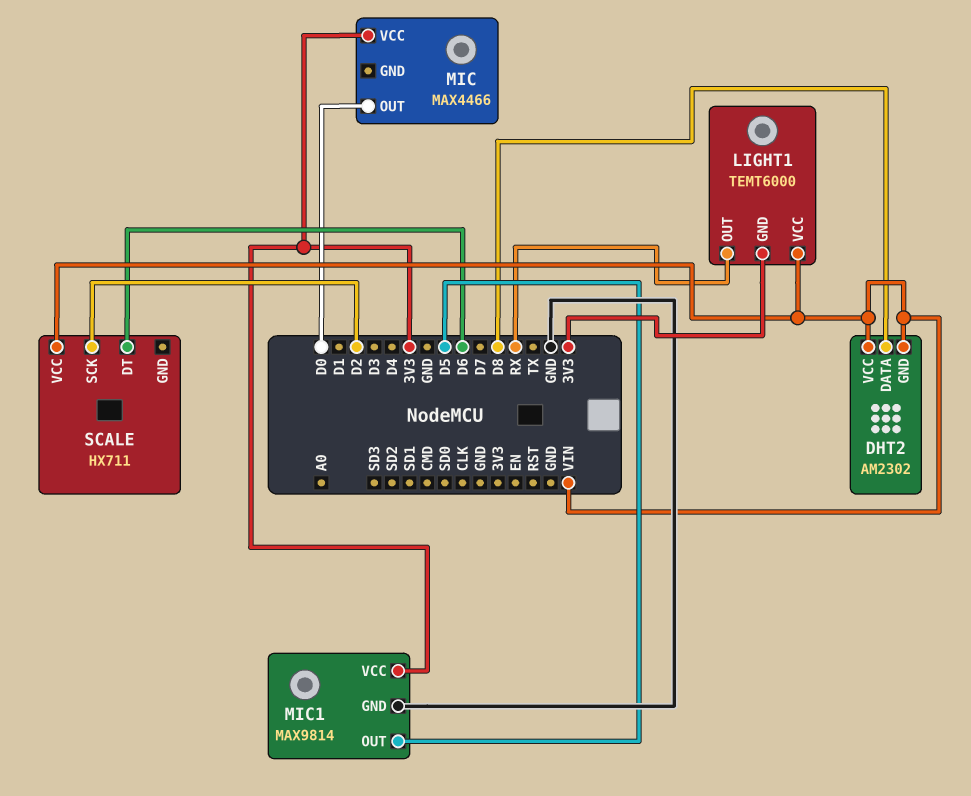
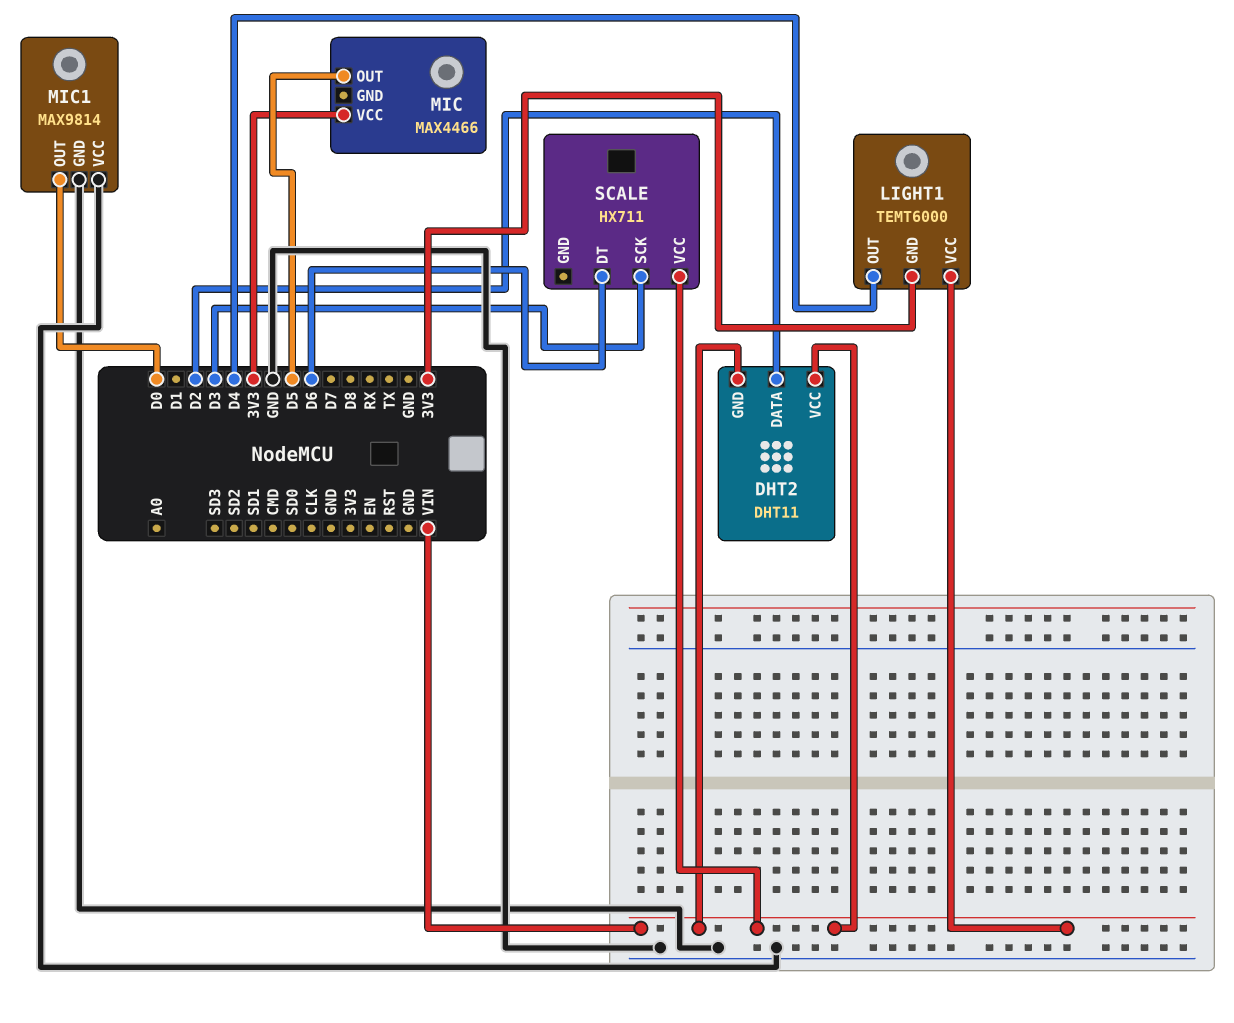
DHT2: AM2302 -> DHT11
DHT2 pin DATA: D8 -> D2
LIGHT1 pin OUT: RX -> D4
MIC pin OUT: D0 -> D5
MIC1 pin OUT: D5 -> D0
MIC1 pin VCC: 3V3 -> GND
SCALE pin SCK: D2 -> D3

